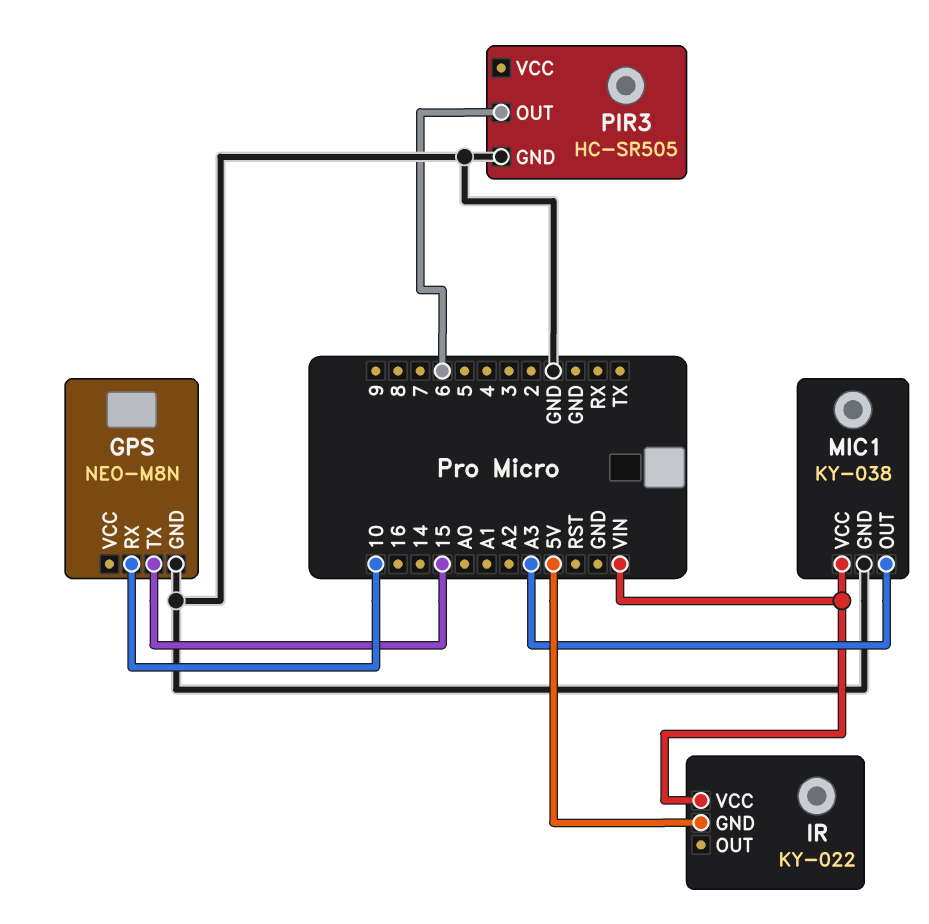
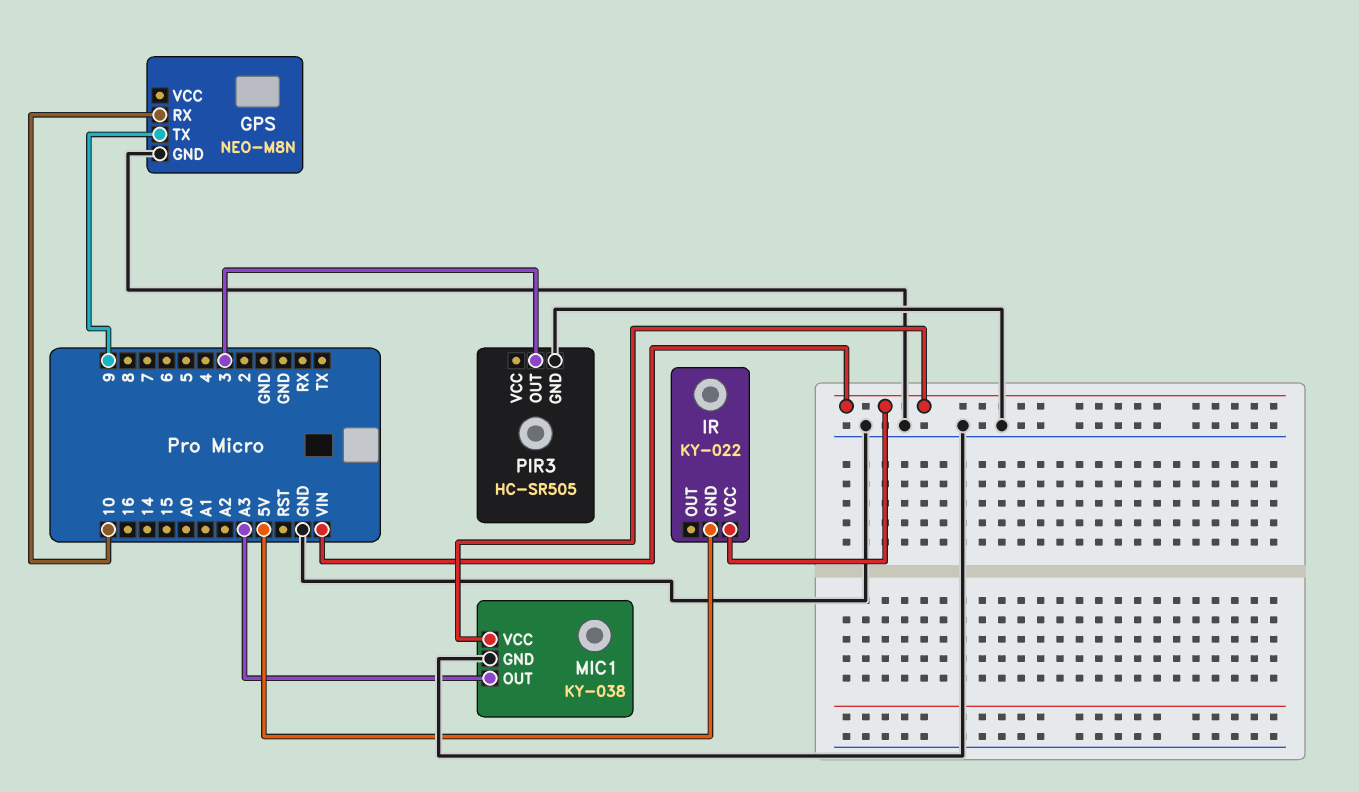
GPS pin TX: 15 -> 9
PIR3 pin OUT: 6 -> 3

